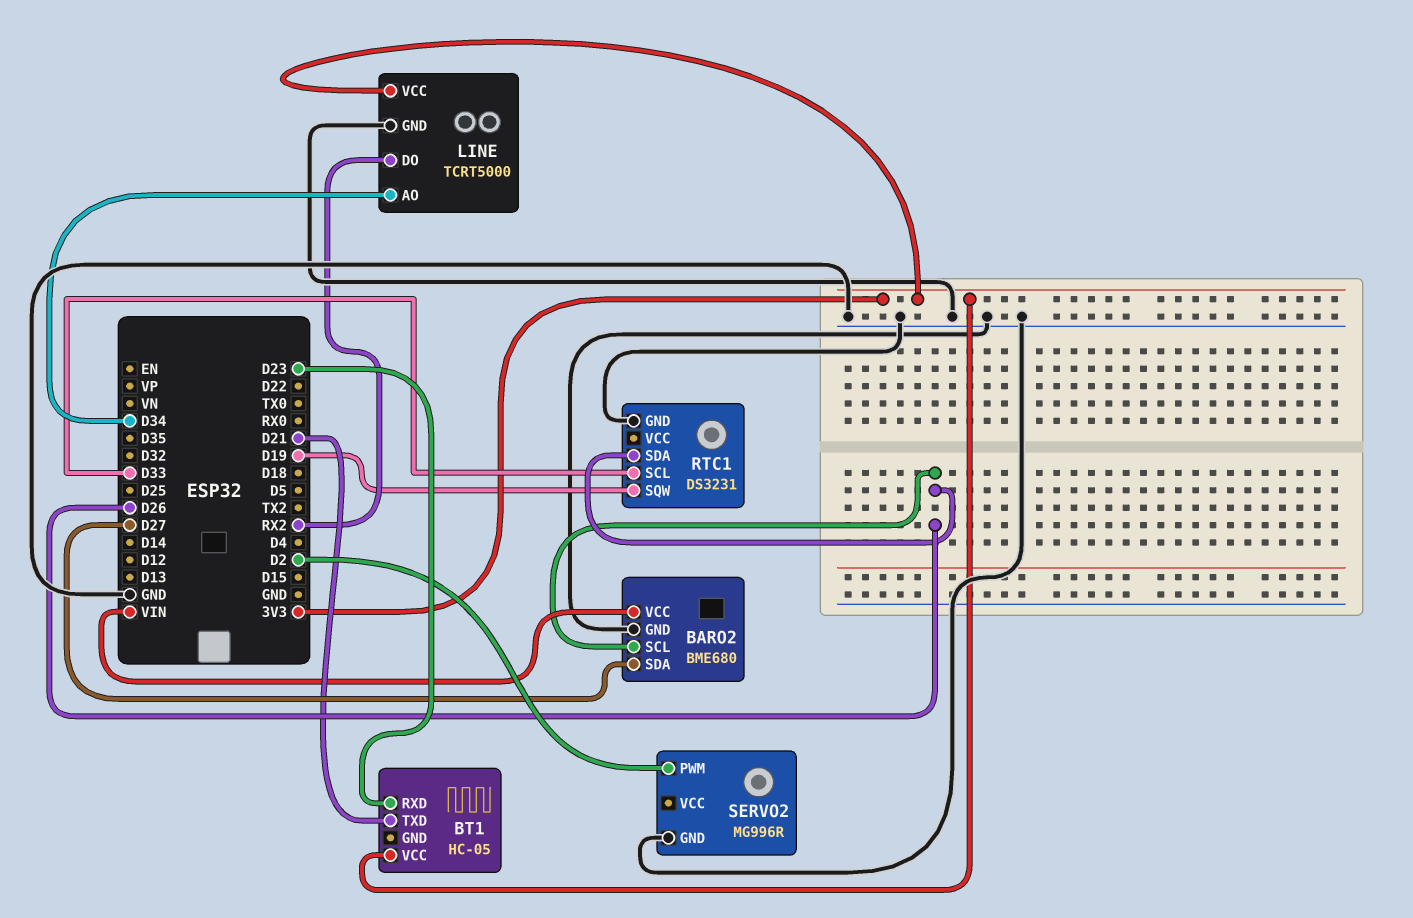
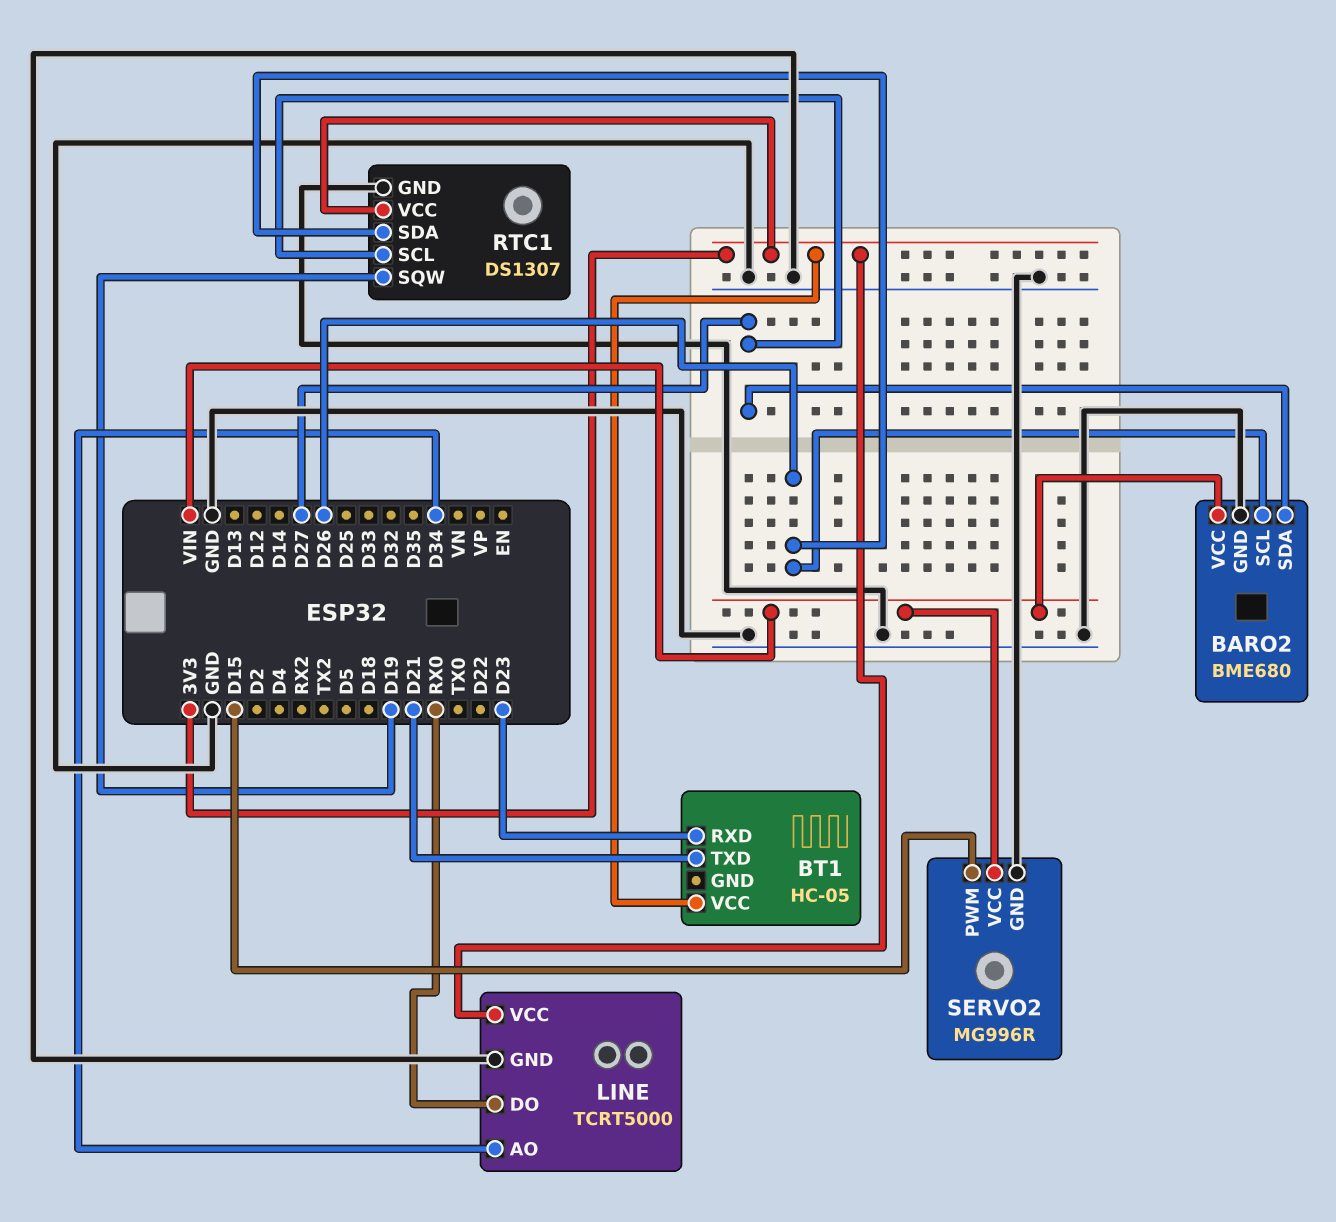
LINE pin DO: RX2 -> RX0
RTC1: DS3231 -> DS1307
RTC1 pin SCL: D33 -> D27
RTC1 pin VCC: none -> 3V3
SERVO2 pin PWM: D2 -> D15
SERVO2 pin VCC: none -> VIN

